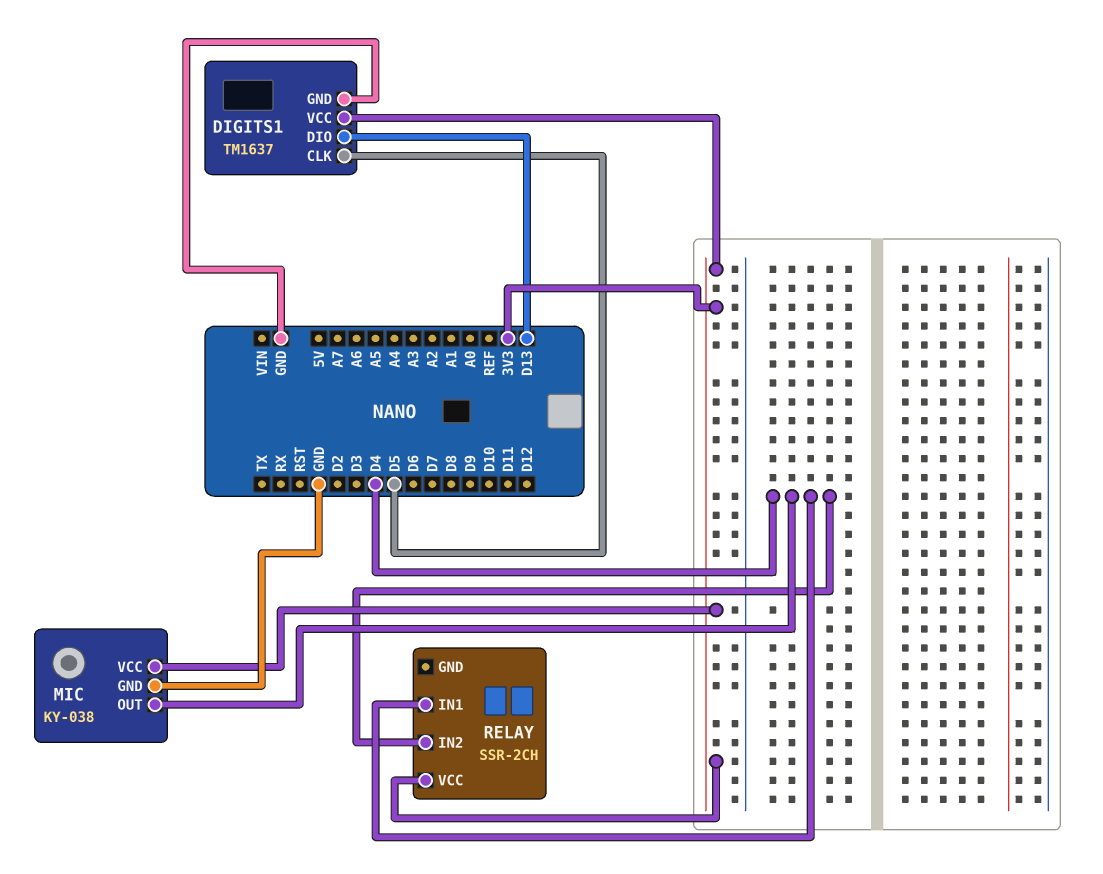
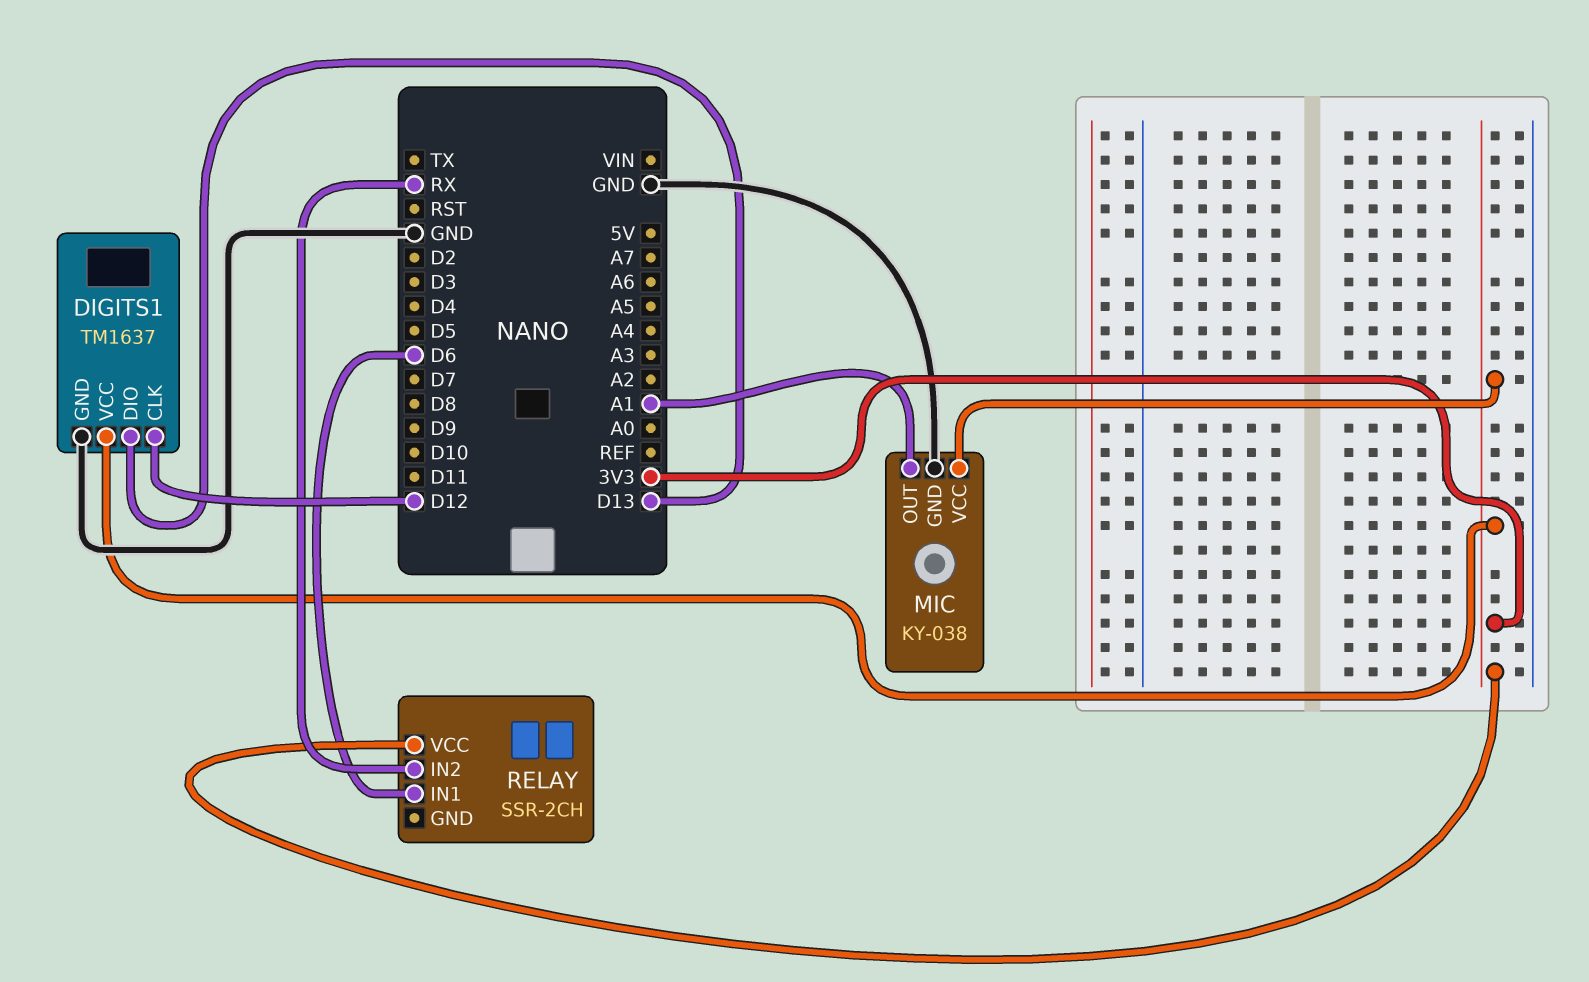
DIGITS1 pin CLK: D5 -> D12
MIC pin OUT: D4 -> A1
RELAY pin IN1: D4 -> D6
RELAY pin IN2: D4 -> RX

